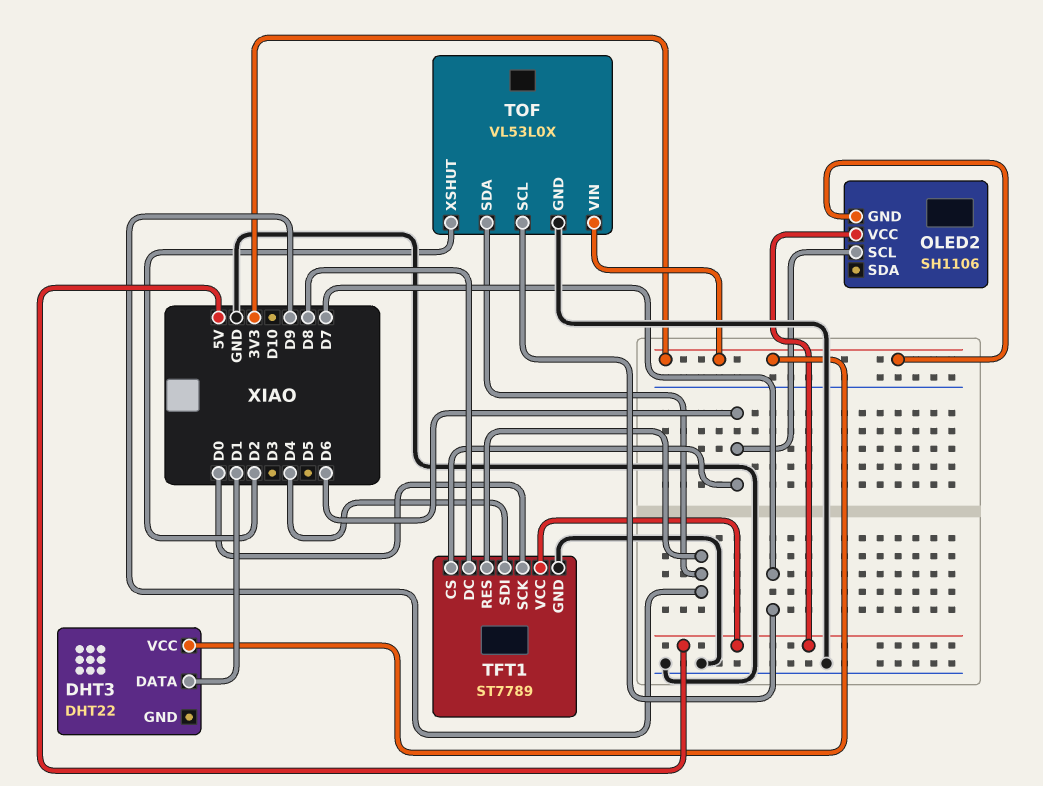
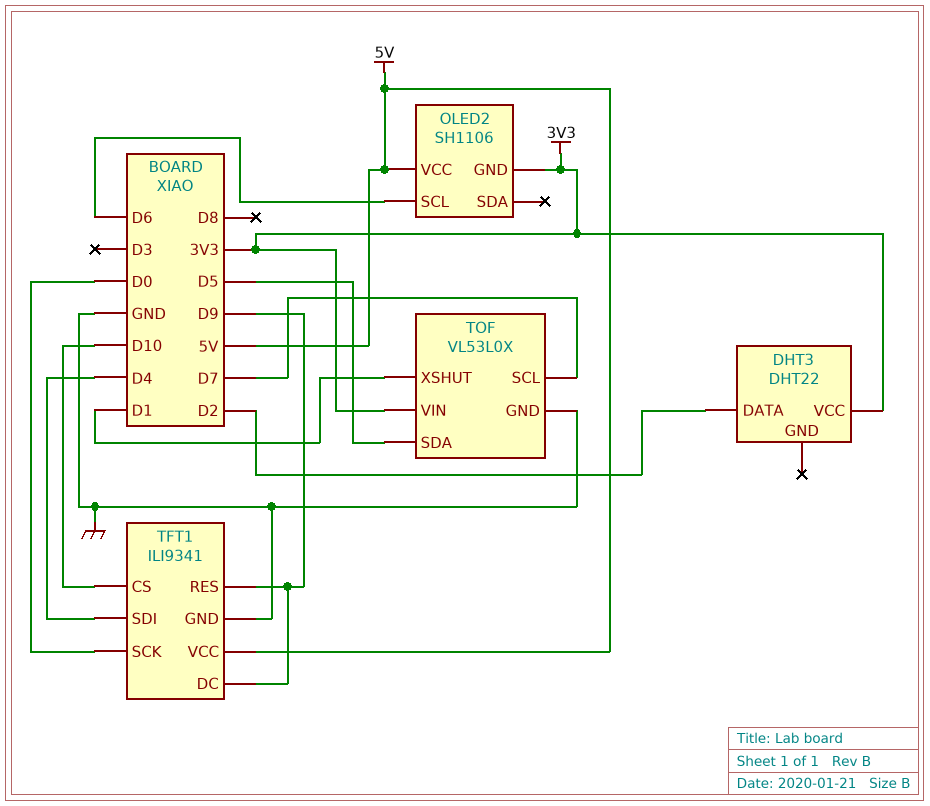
DHT3 pin DATA: D1 -> D2
TFT1: ST7789 -> ILI9341
TFT1 pin CS: D6 -> D10
TFT1 pin DC: D8 -> D9
TOF pin SDA: D9 -> D5
TOF pin XSHUT: D2 -> D1

